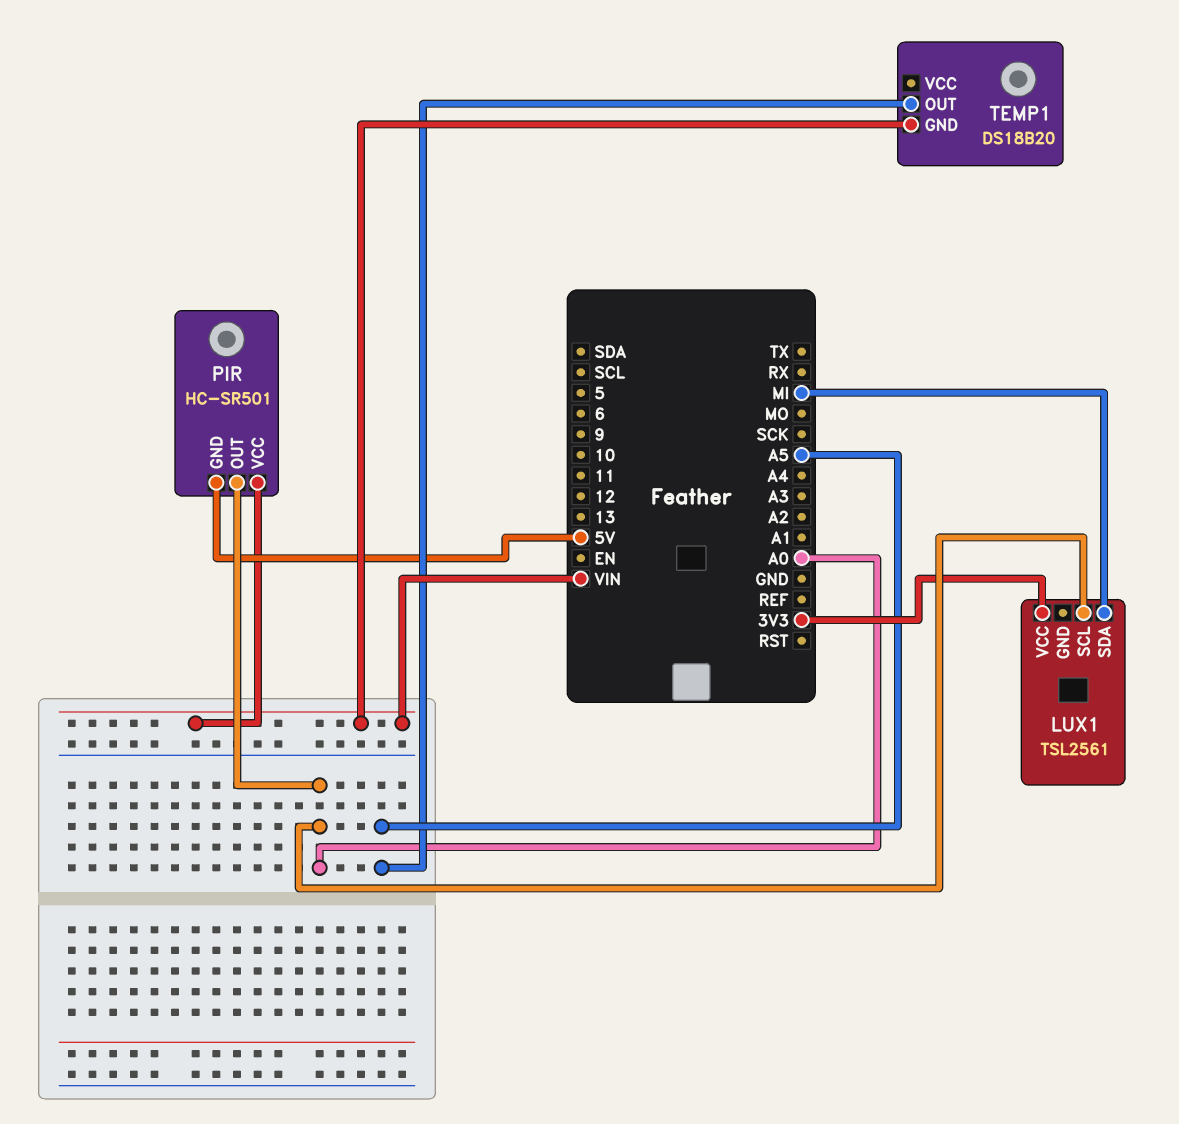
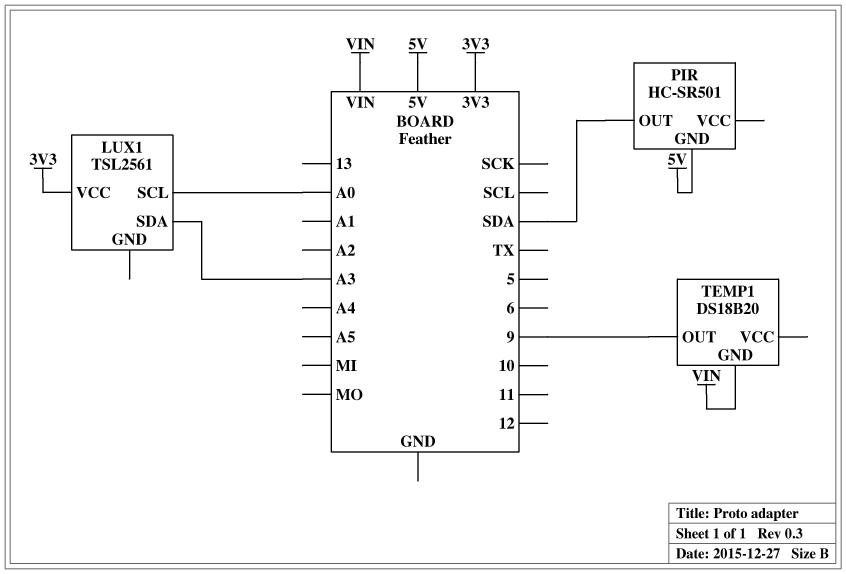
LUX1 pin SDA: MI -> A3
PIR pin OUT: A0 -> SDA
PIR pin VCC: VIN -> none
TEMP1 pin OUT: A5 -> 9

